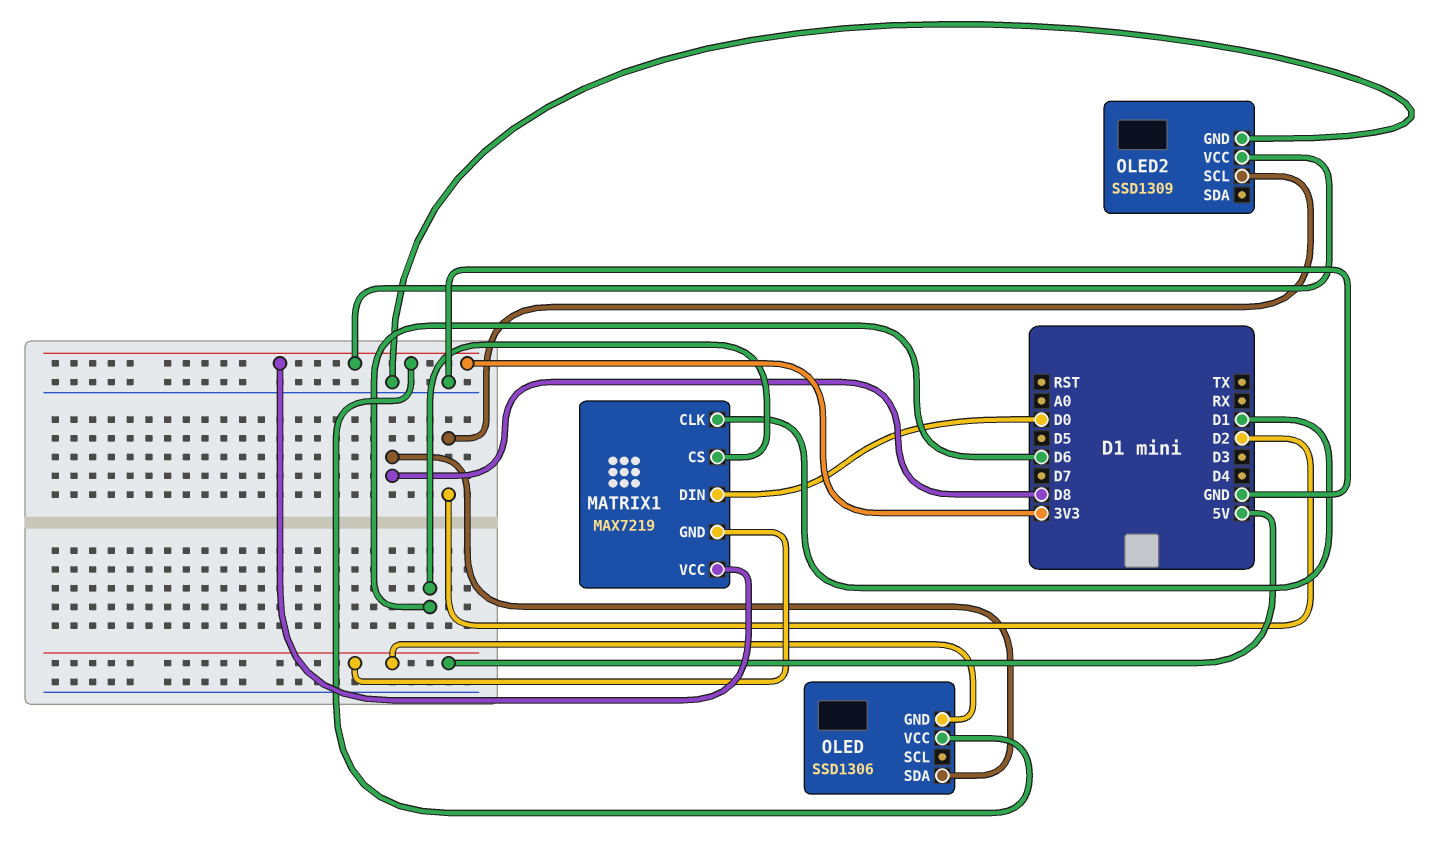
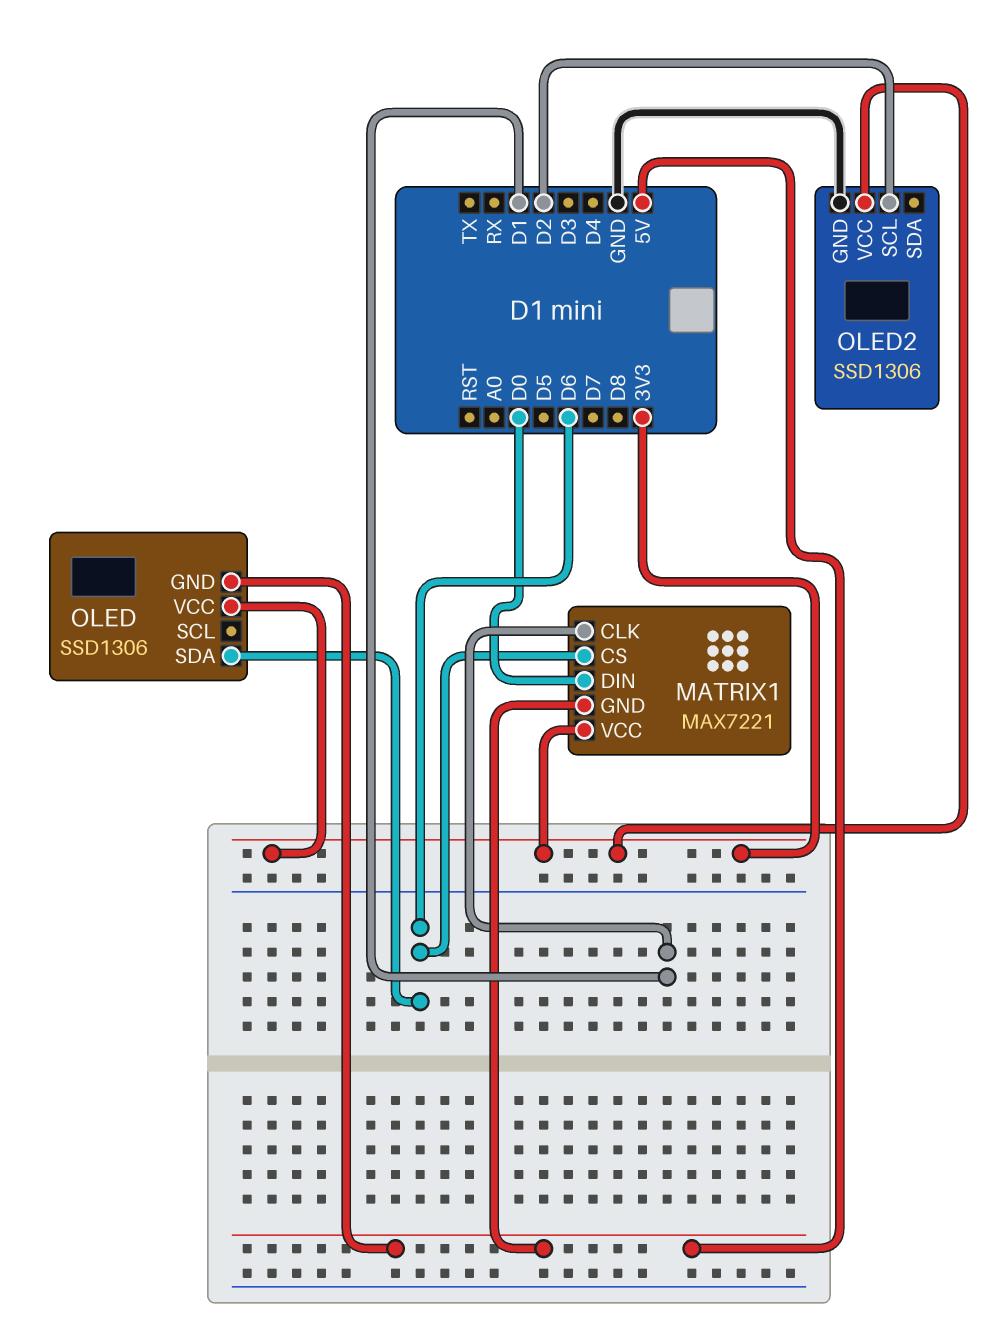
MATRIX1: MAX7219 -> MAX7221
OLED pin SDA: D8 -> D6
OLED2: SSD1309 -> SSD1306

